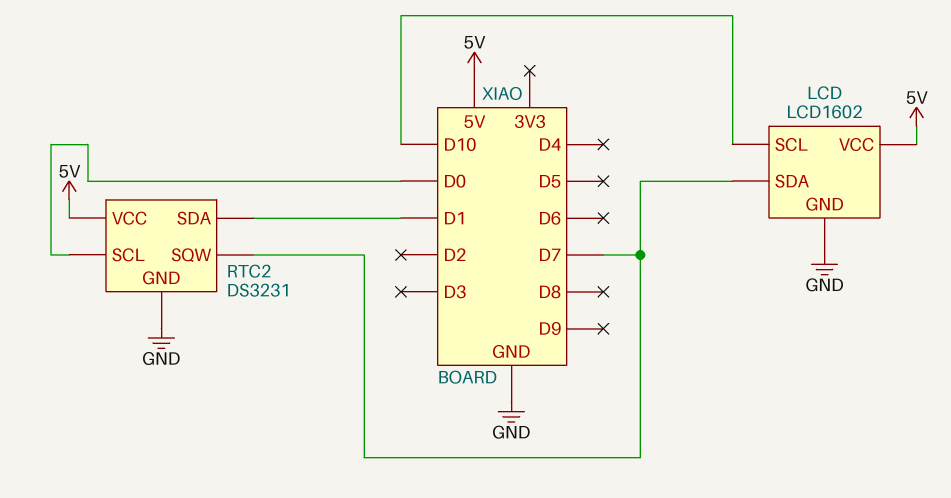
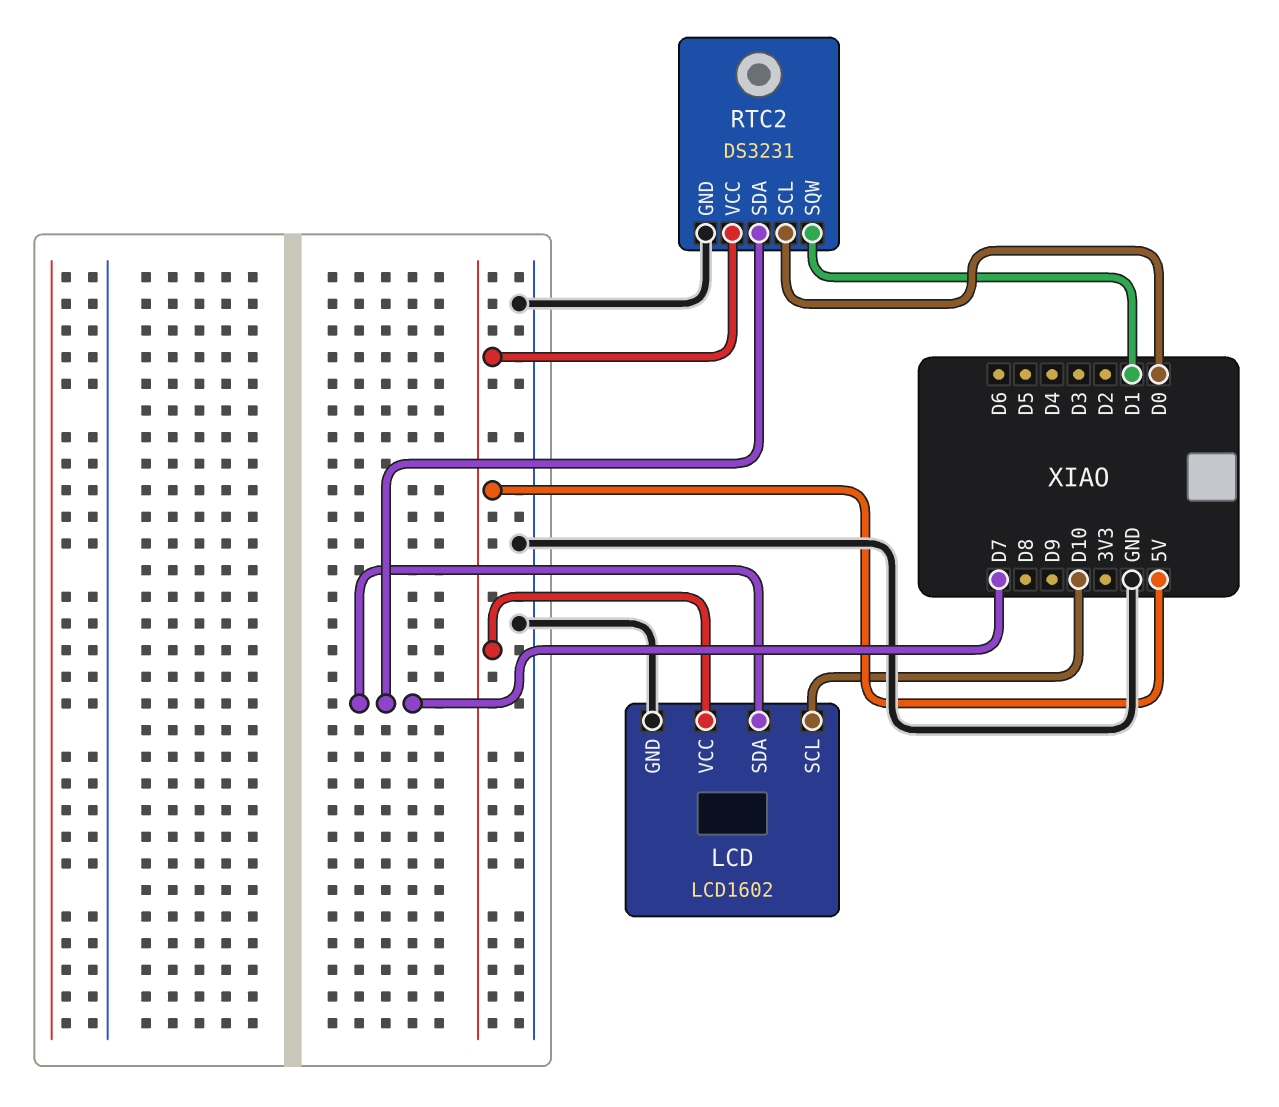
RTC2 pin SDA: D1 -> D7
RTC2 pin SQW: D7 -> D1

